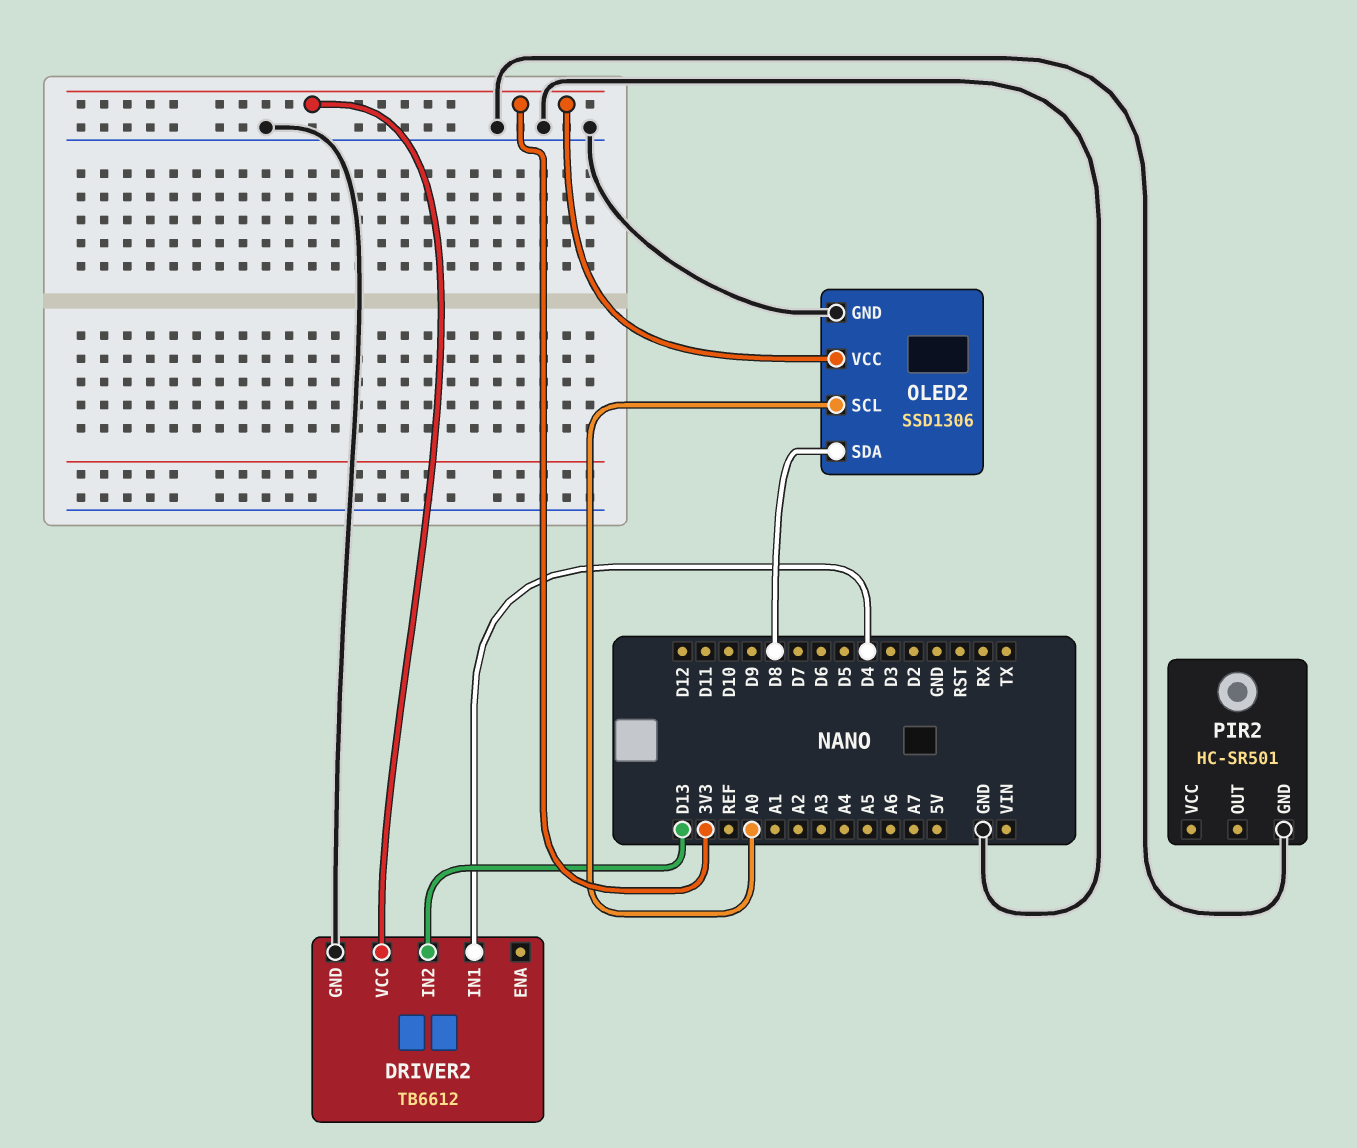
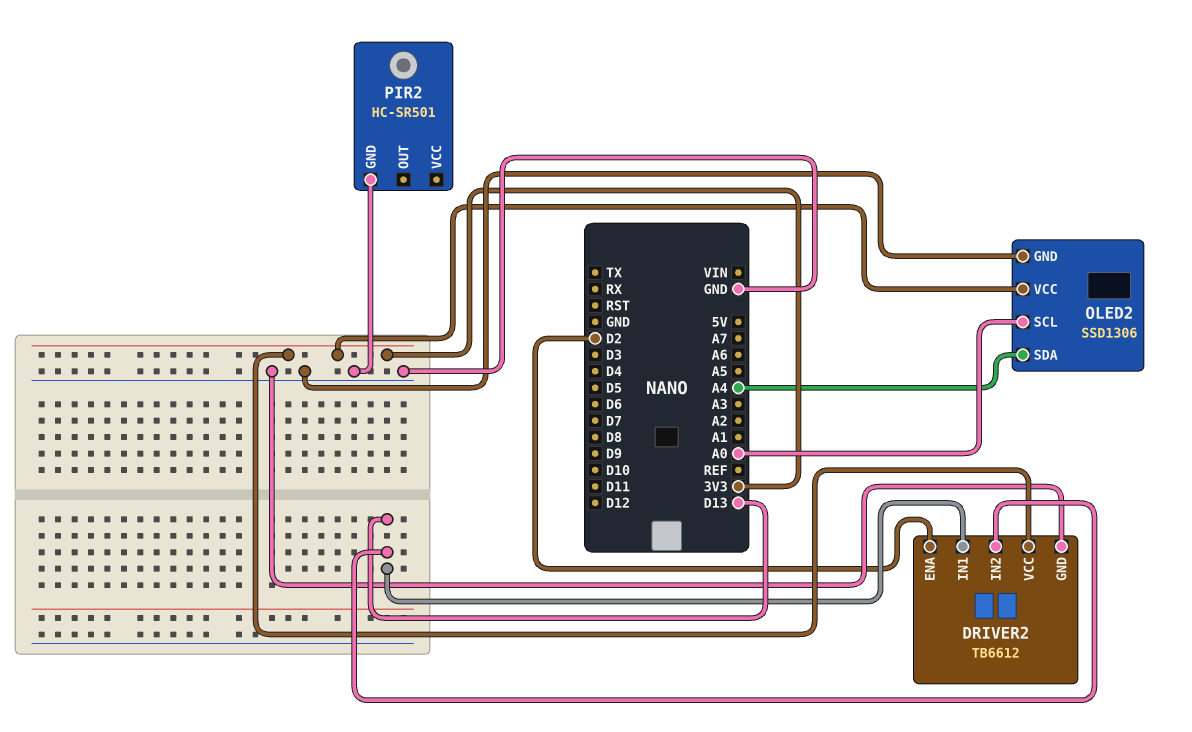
DRIVER2 pin ENA: none -> D2
DRIVER2 pin IN1: D4 -> D13
OLED2 pin SDA: D8 -> A4

